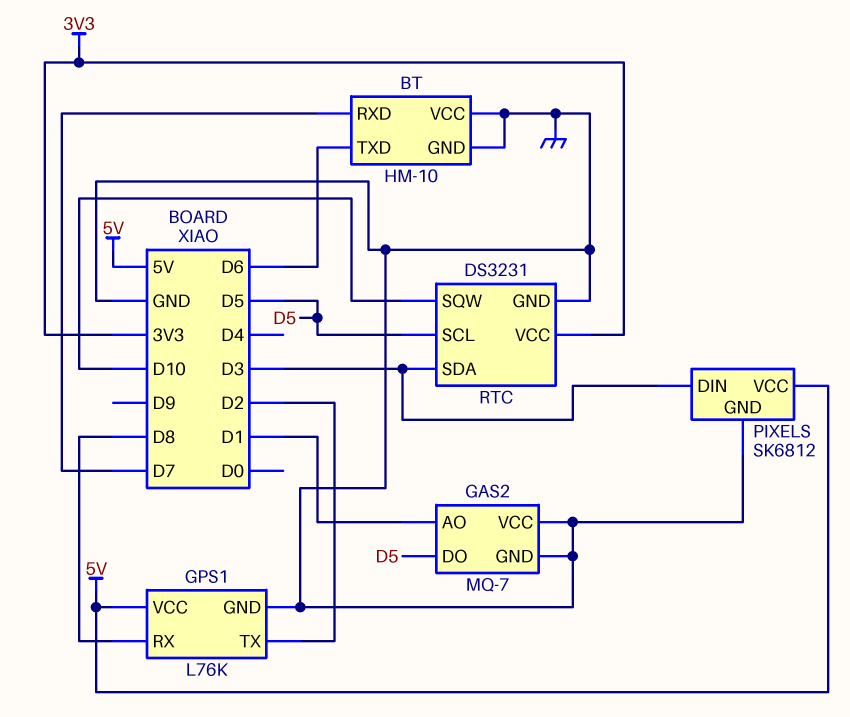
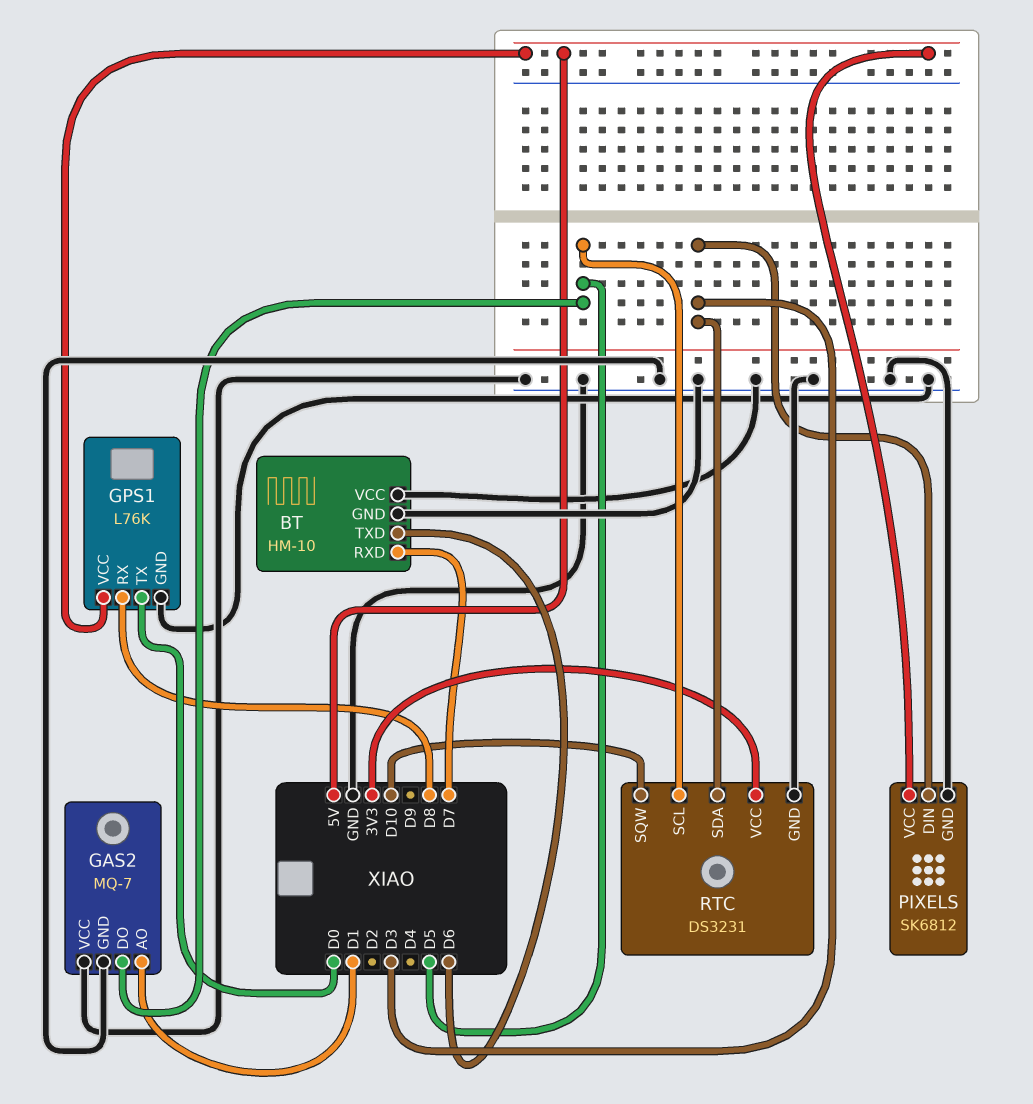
GPS1 pin TX: D2 -> D0

